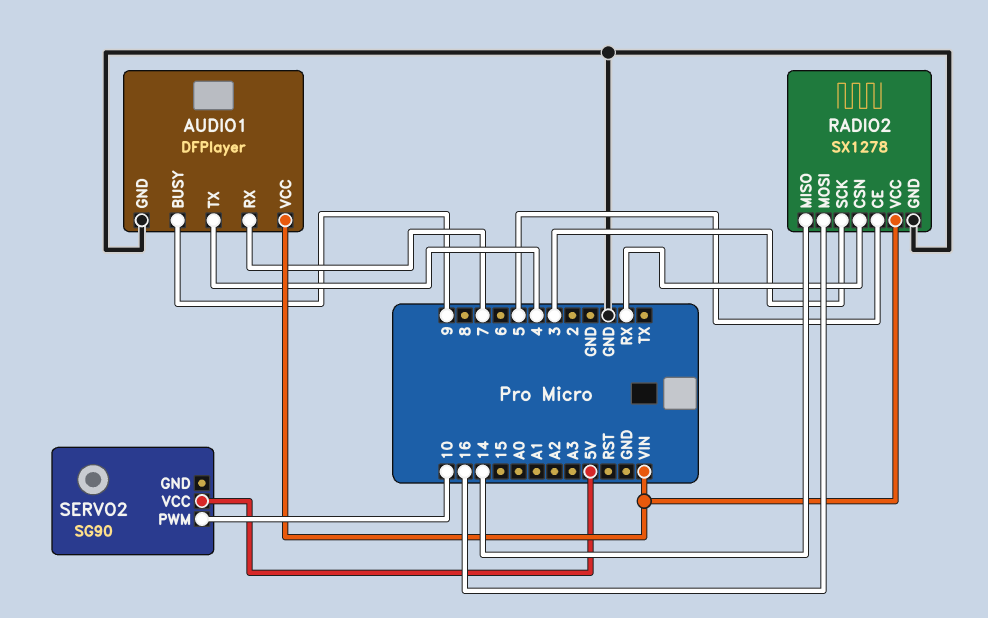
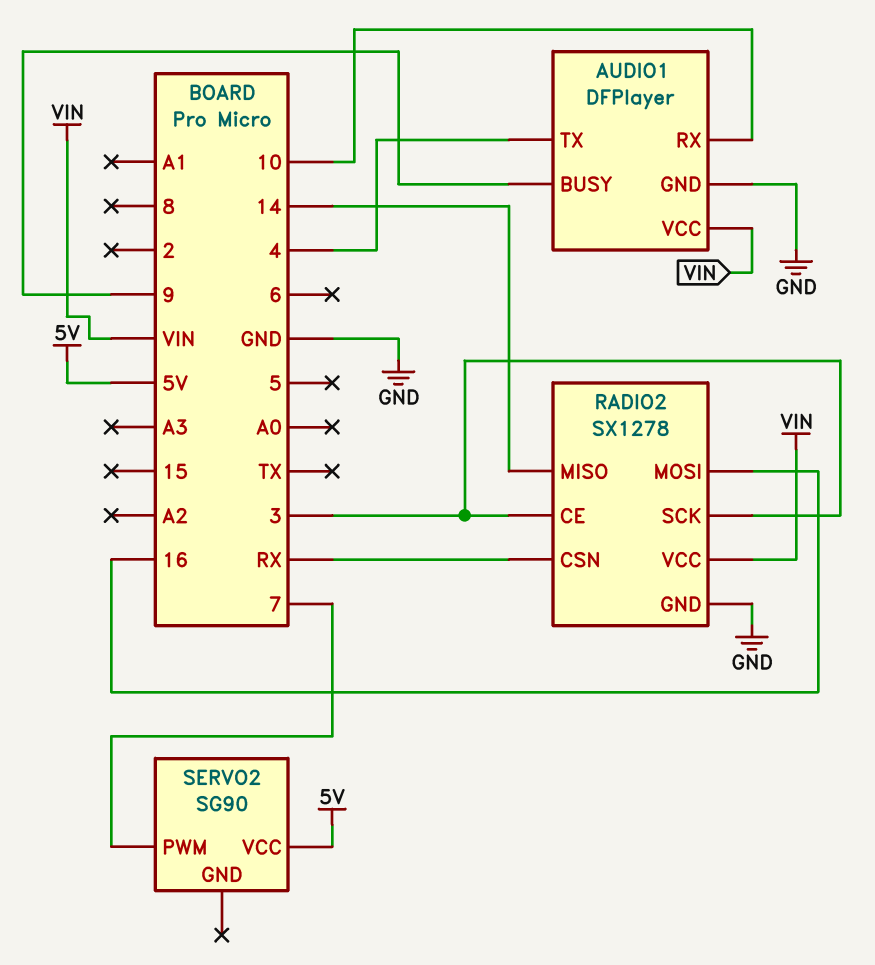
AUDIO1 pin RX: 7 -> 10
RADIO2 pin CE: 5 -> 3
SERVO2 pin PWM: 10 -> 7

